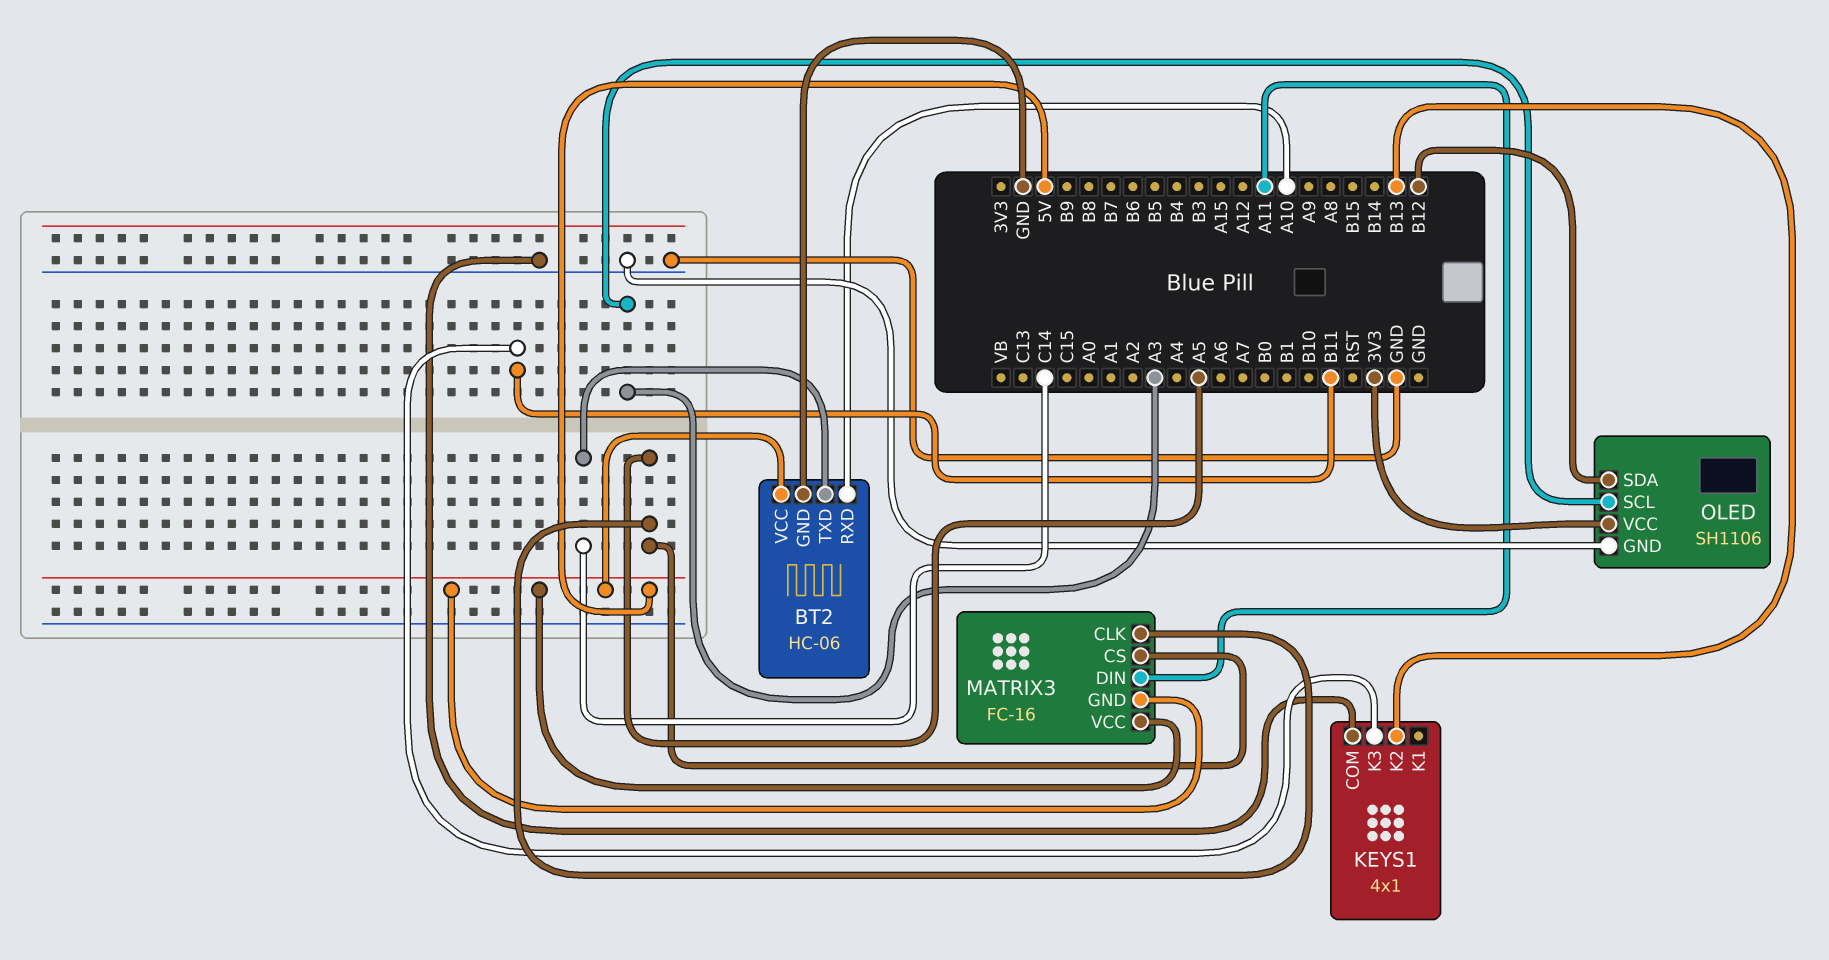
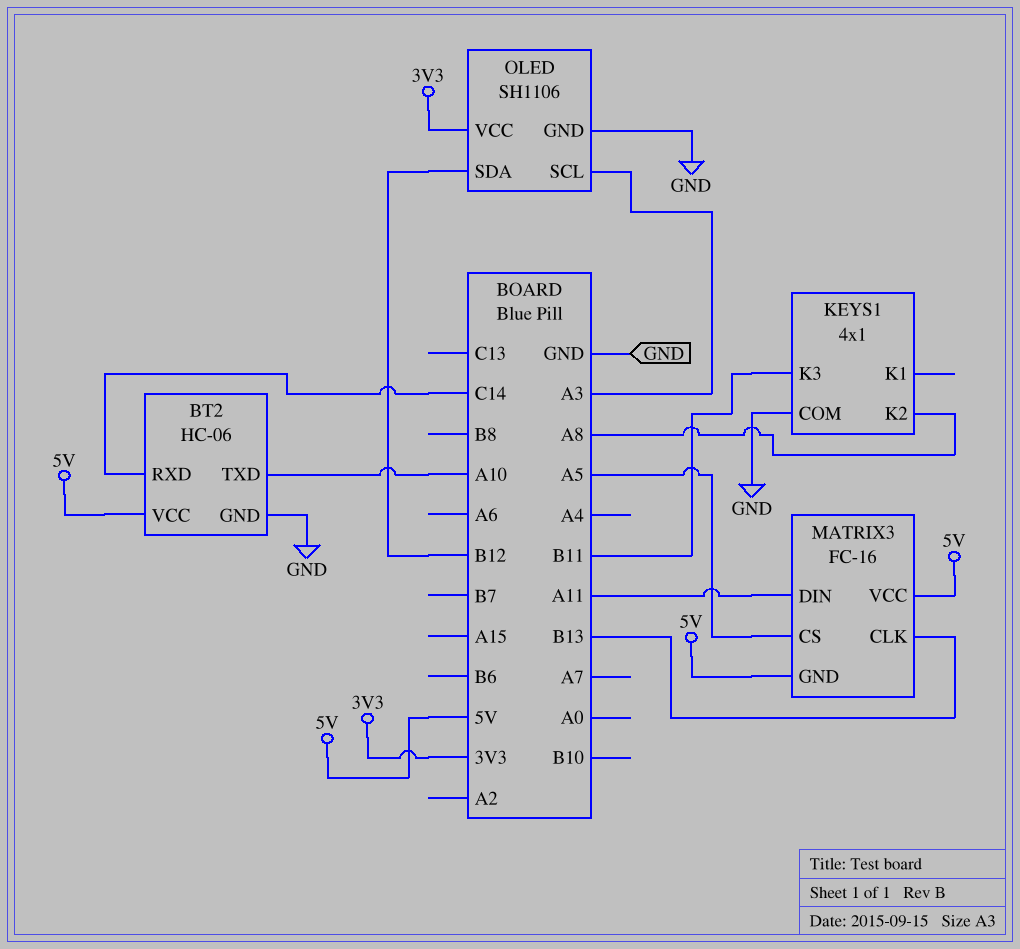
BT2 pin RXD: A10 -> C14
BT2 pin TXD: C14 -> A10
KEYS1 pin K2: B13 -> A8
MATRIX3 pin CLK: A5 -> B13

